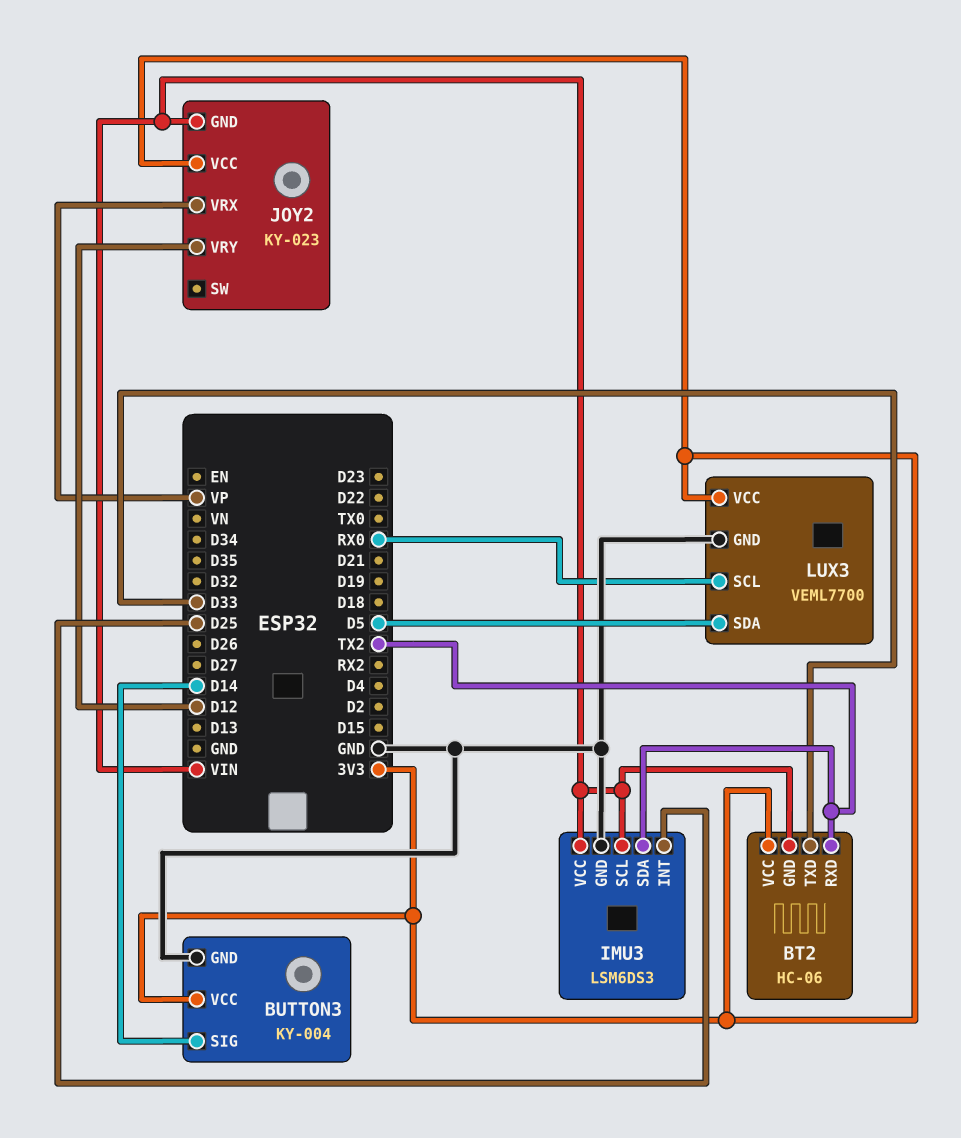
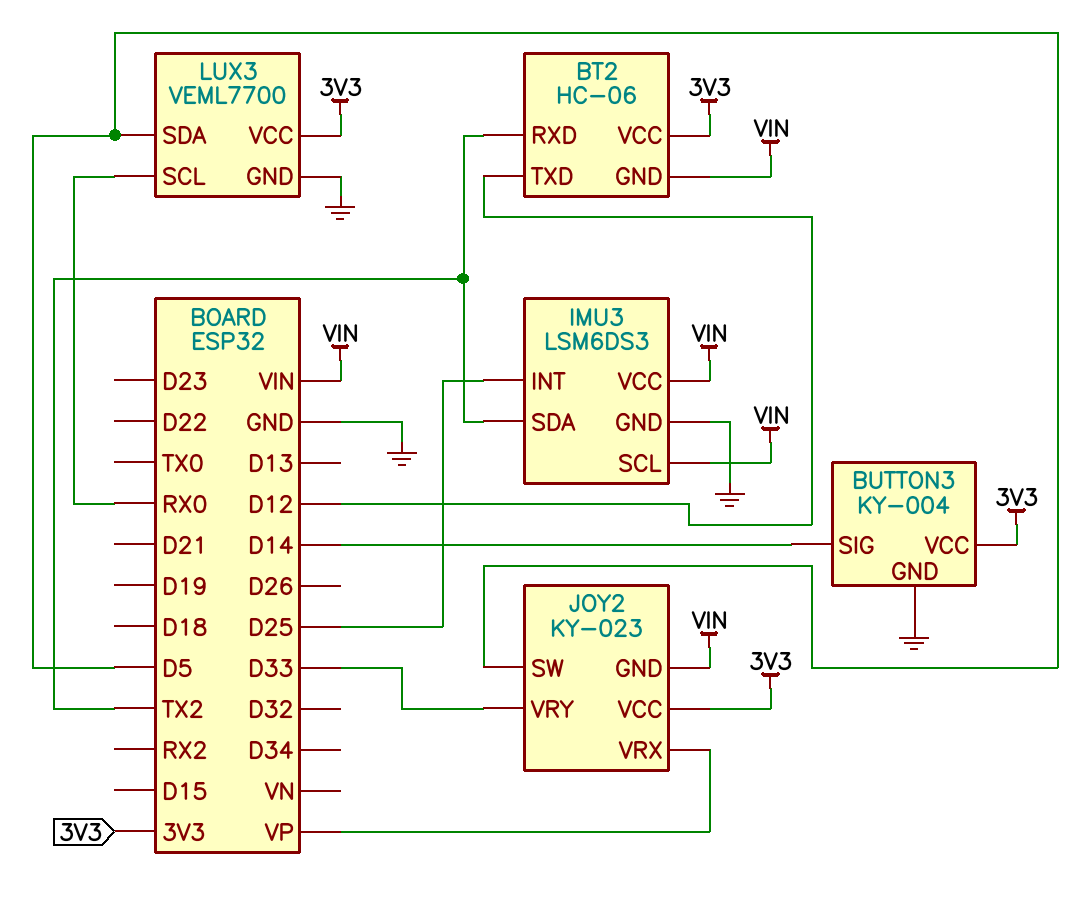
BT2 pin TXD: D33 -> D12
JOY2 pin SW: none -> D5
JOY2 pin VRY: D12 -> D33

